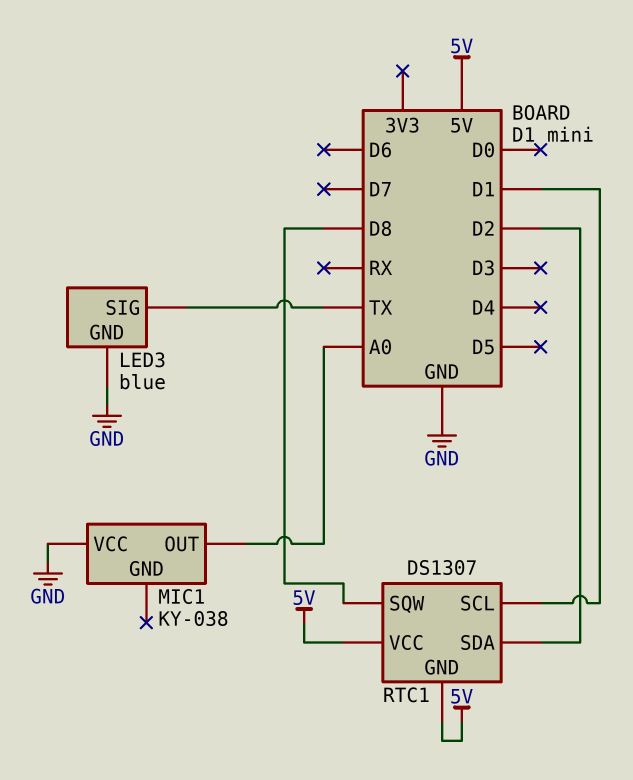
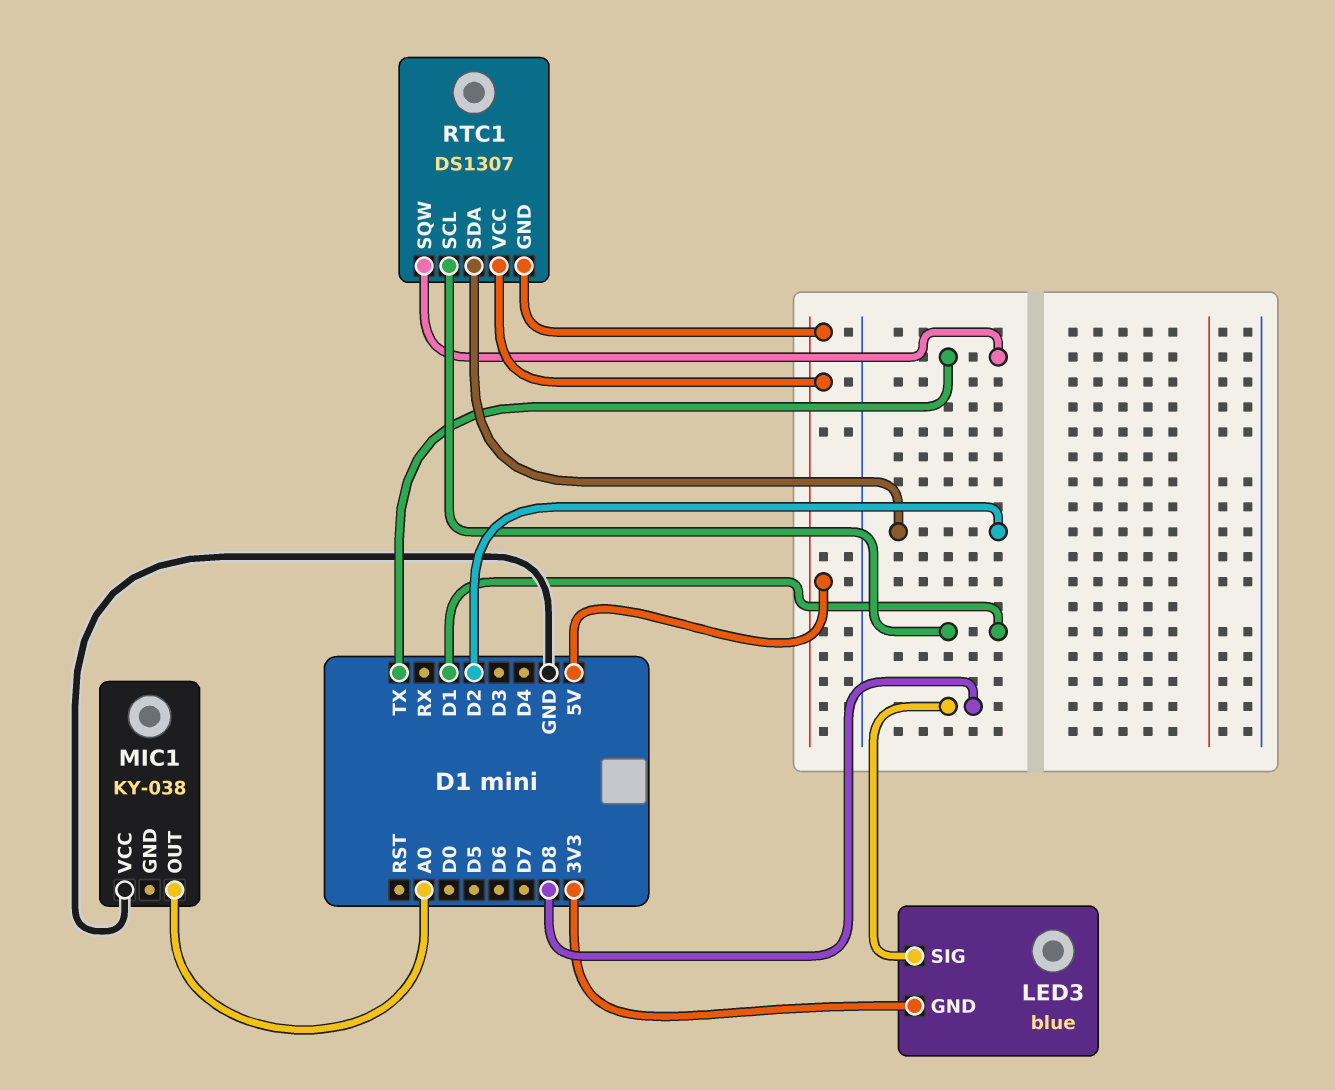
LED3 pin GND: GND -> 3V3
LED3 pin SIG: TX -> D8
RTC1 pin SQW: D8 -> TX

